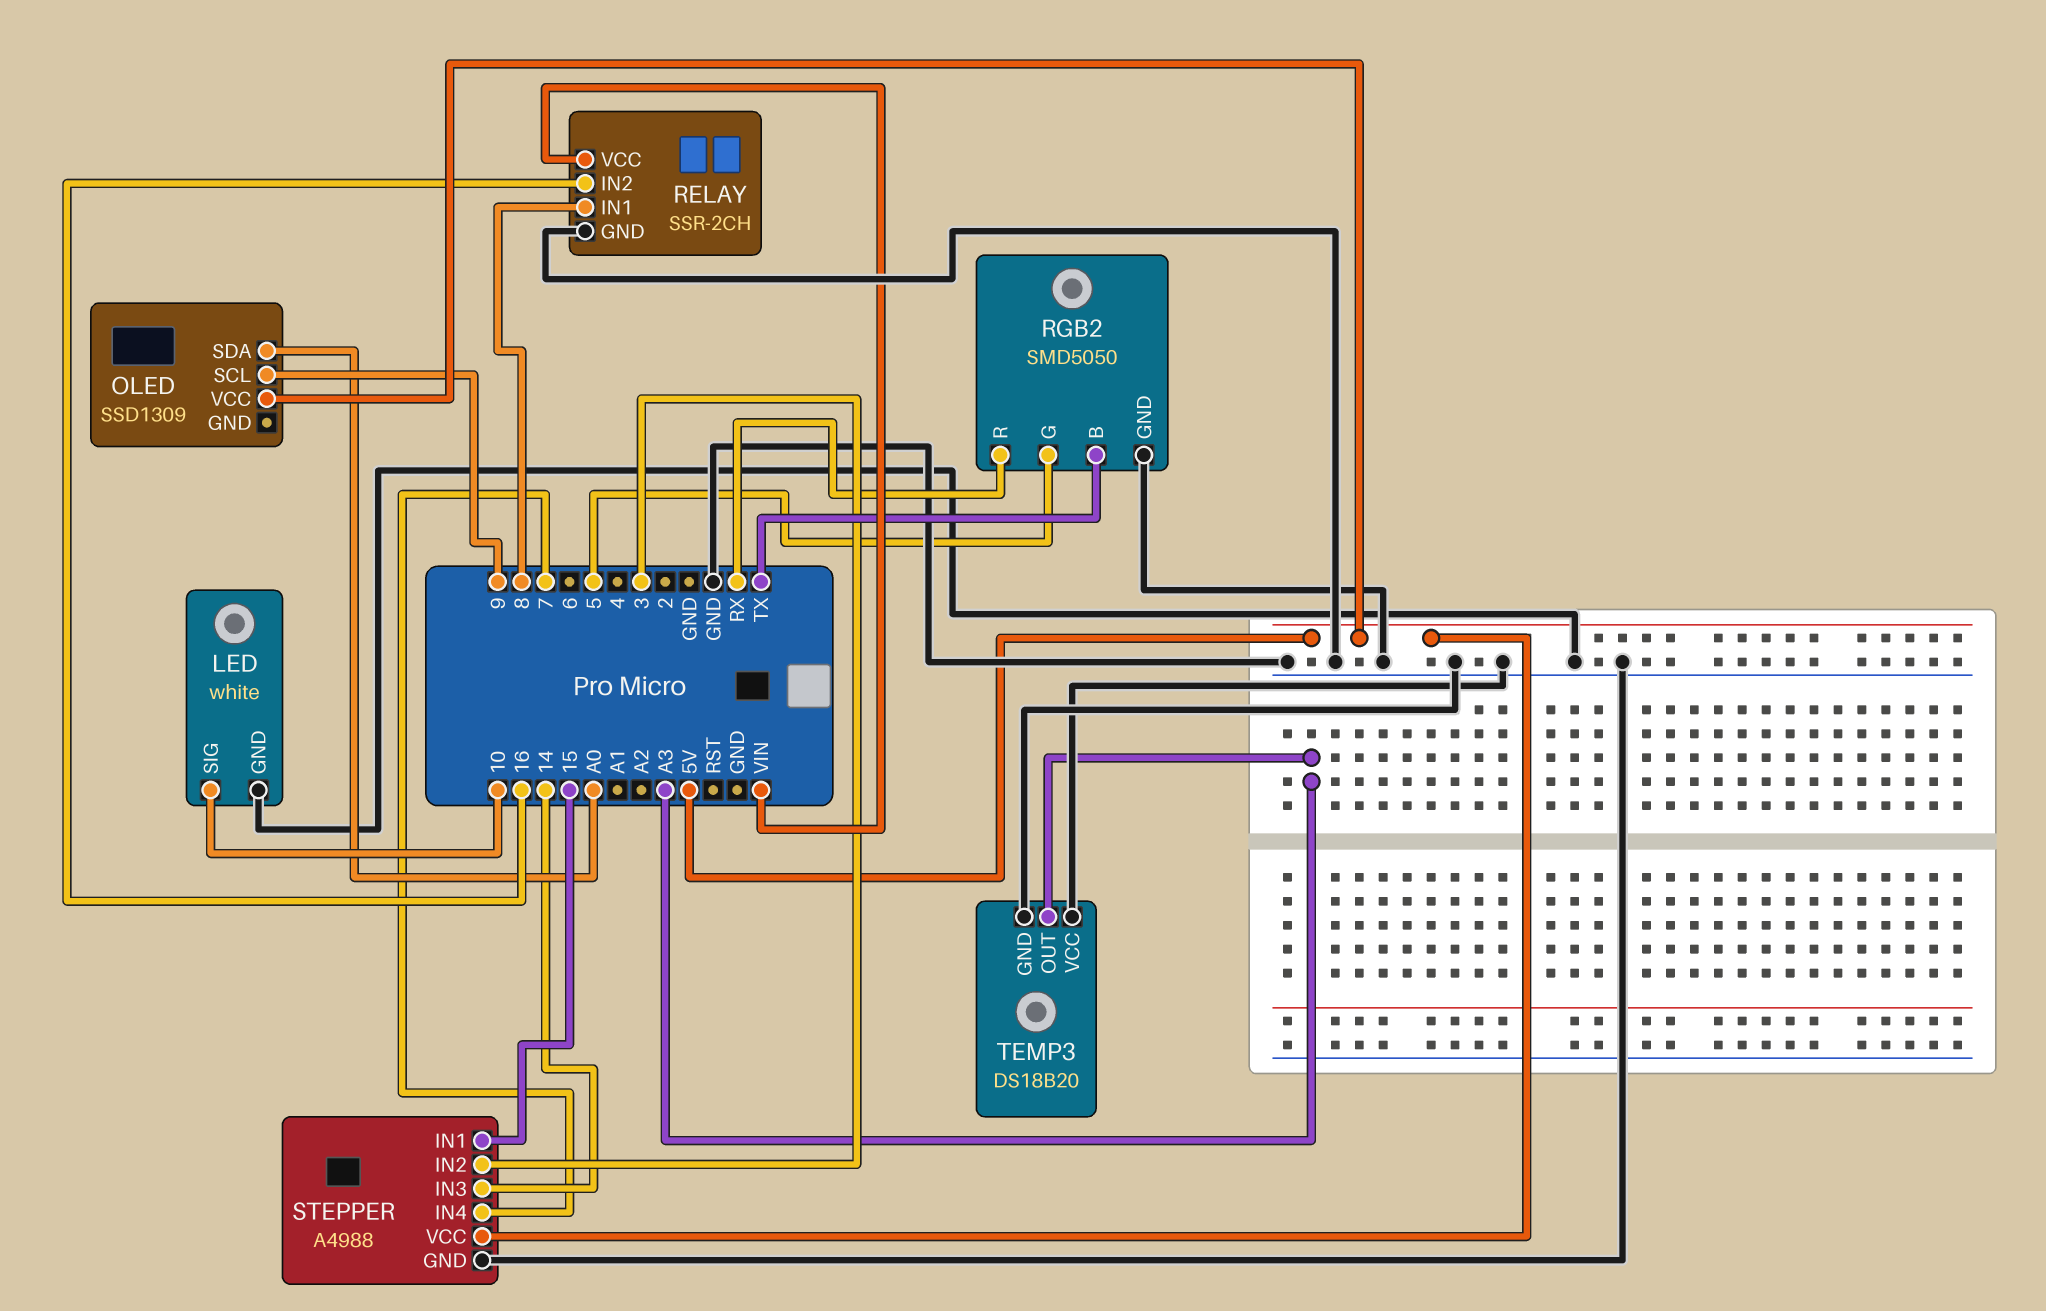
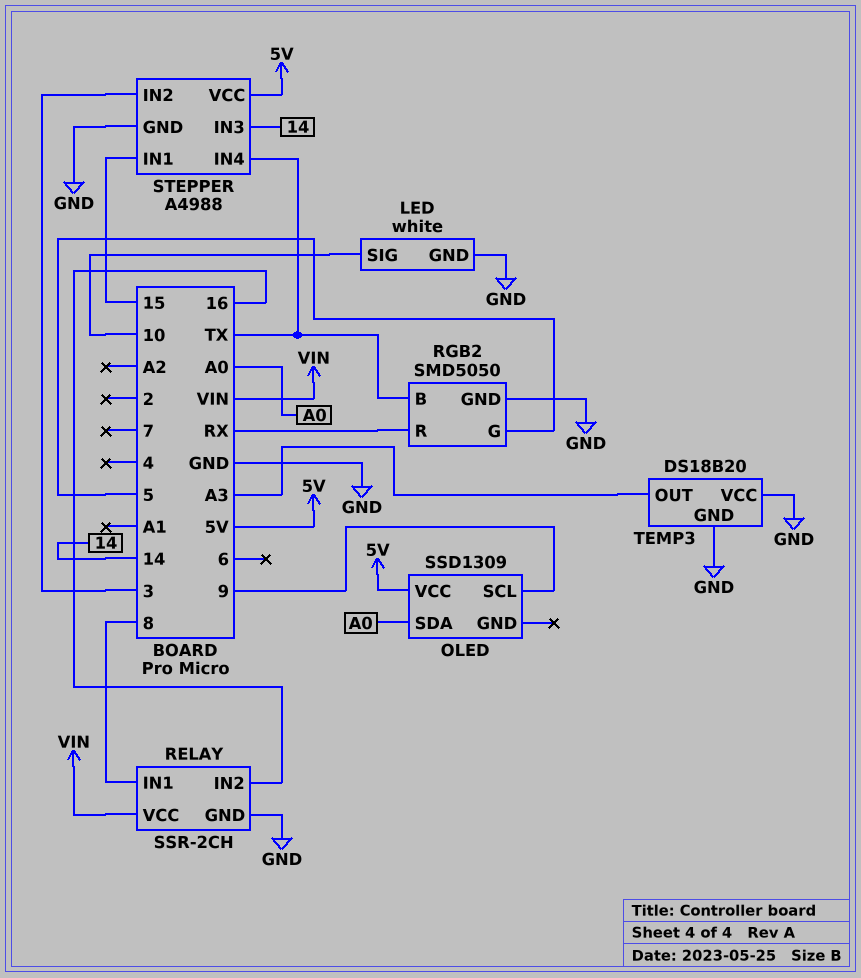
STEPPER pin IN4: 7 -> TX

